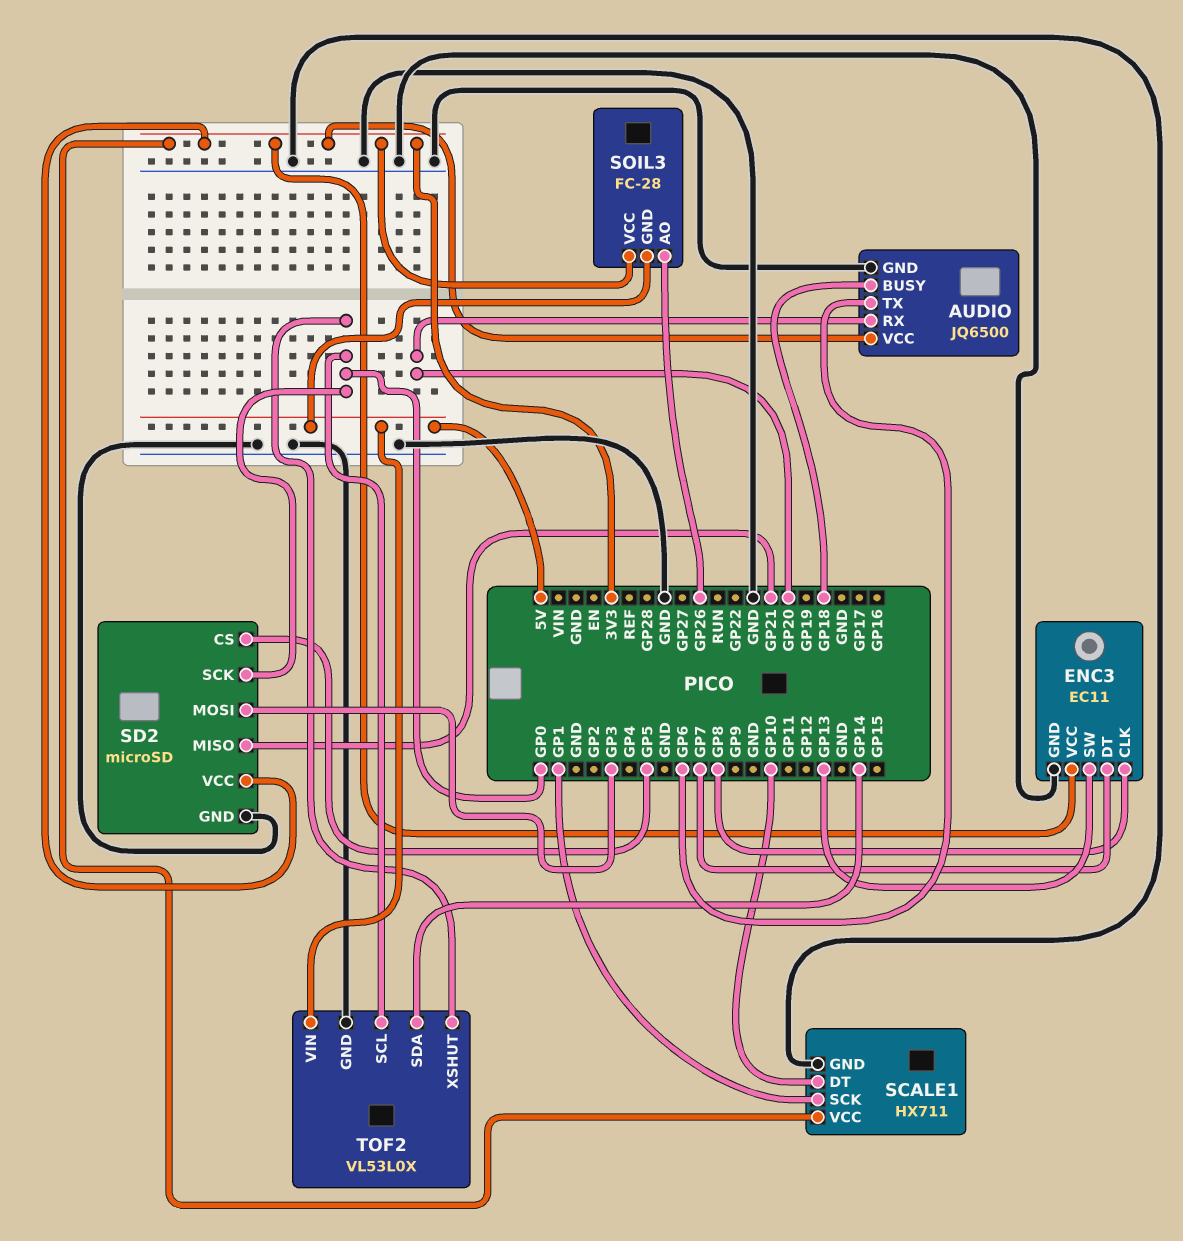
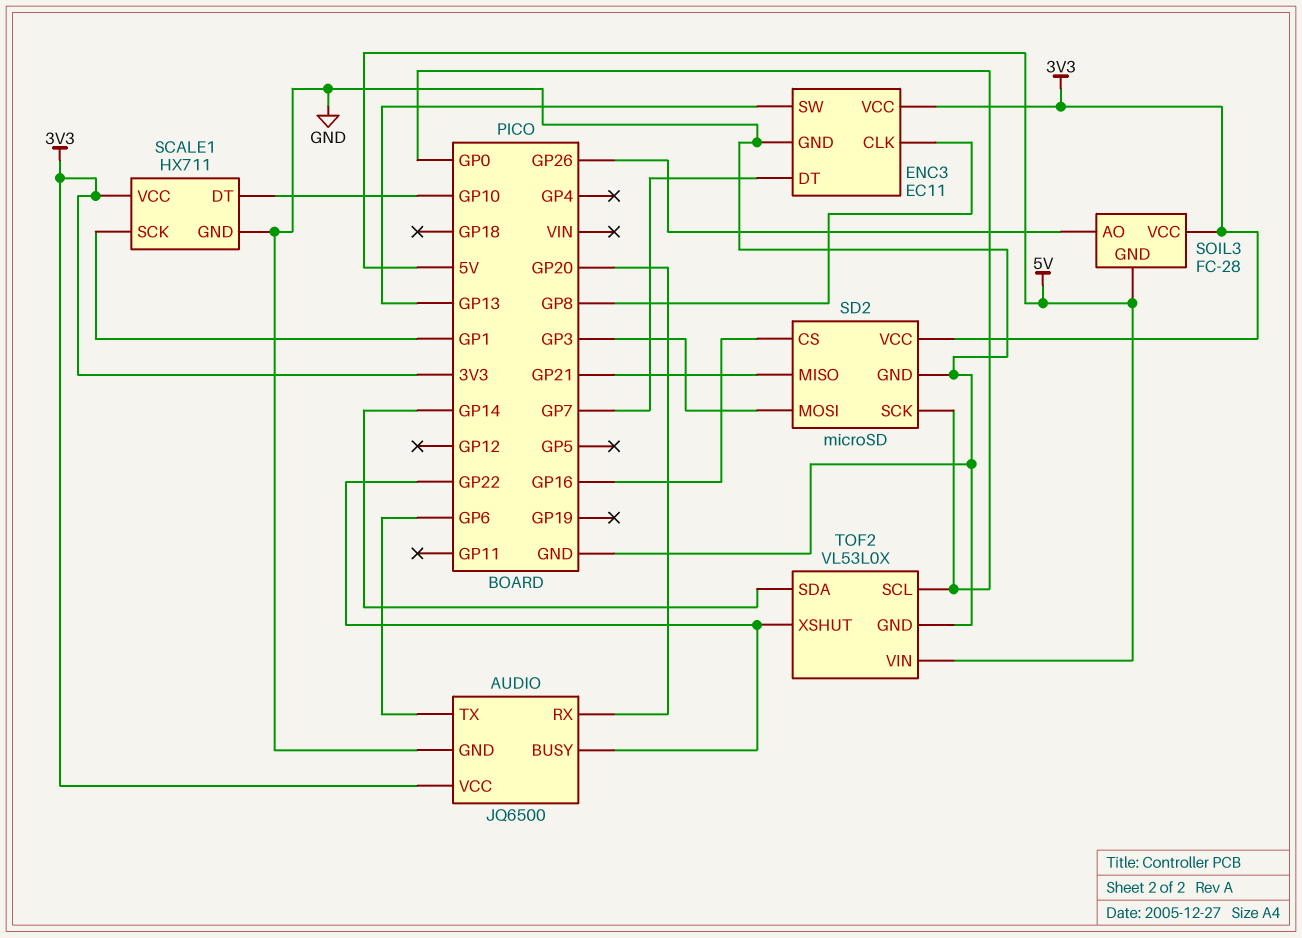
AUDIO pin BUSY: GP18 -> GP22
SD2 pin CS: GP5 -> GP16
TOF2 pin XSHUT: GP0 -> GP22

